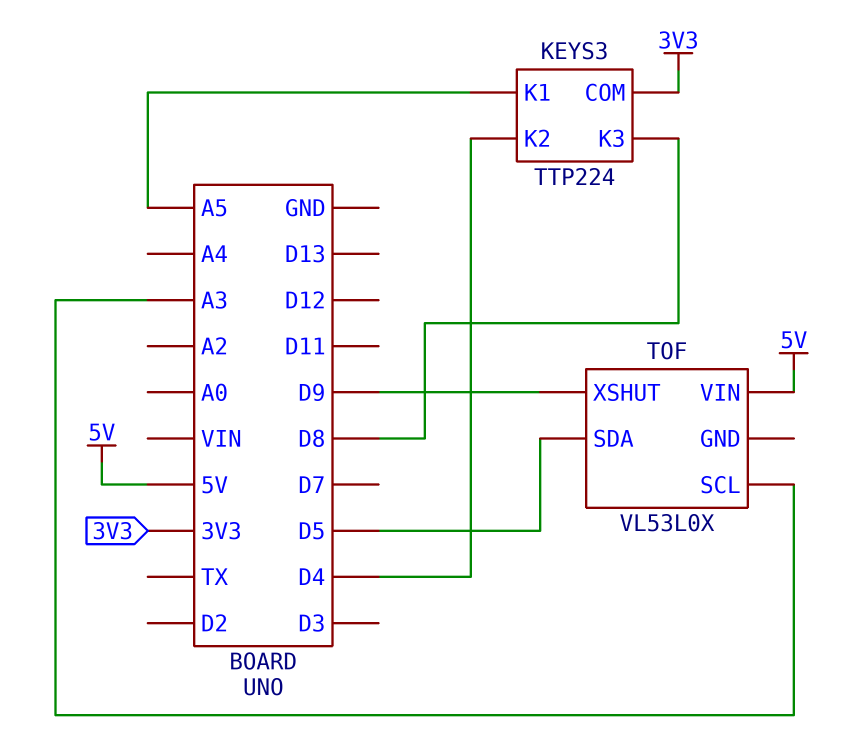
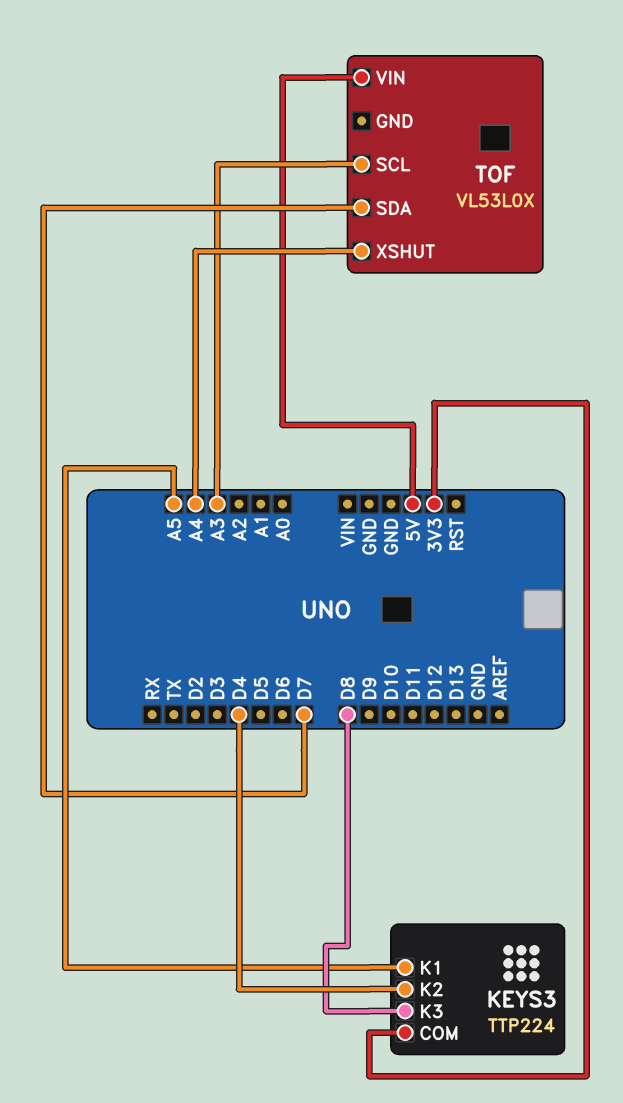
TOF pin SDA: D5 -> D7
TOF pin XSHUT: D9 -> A4

